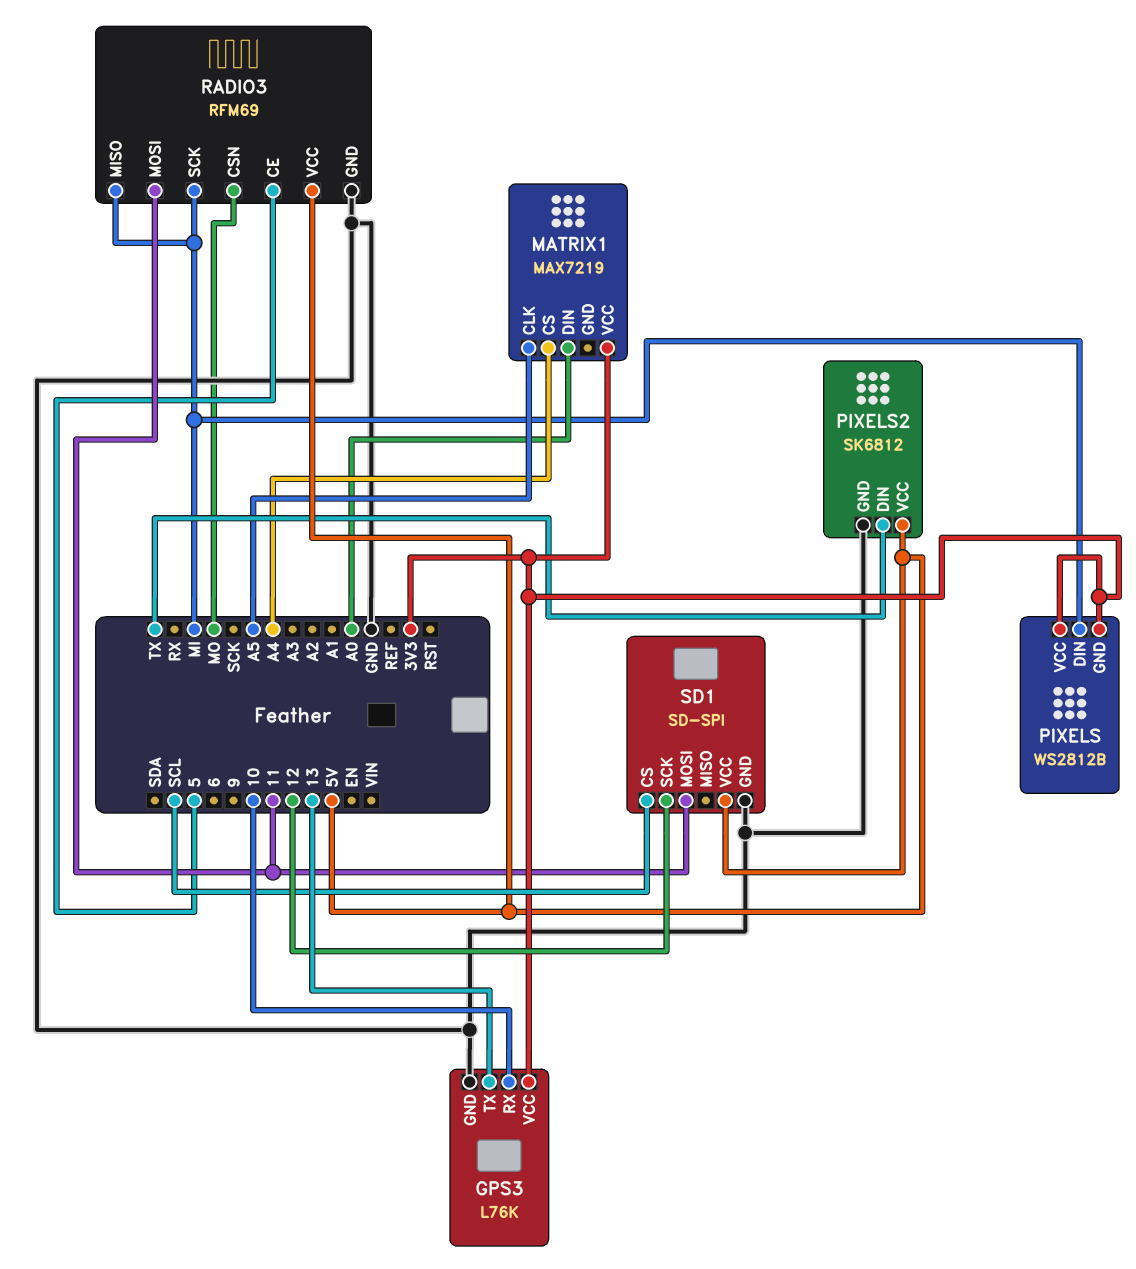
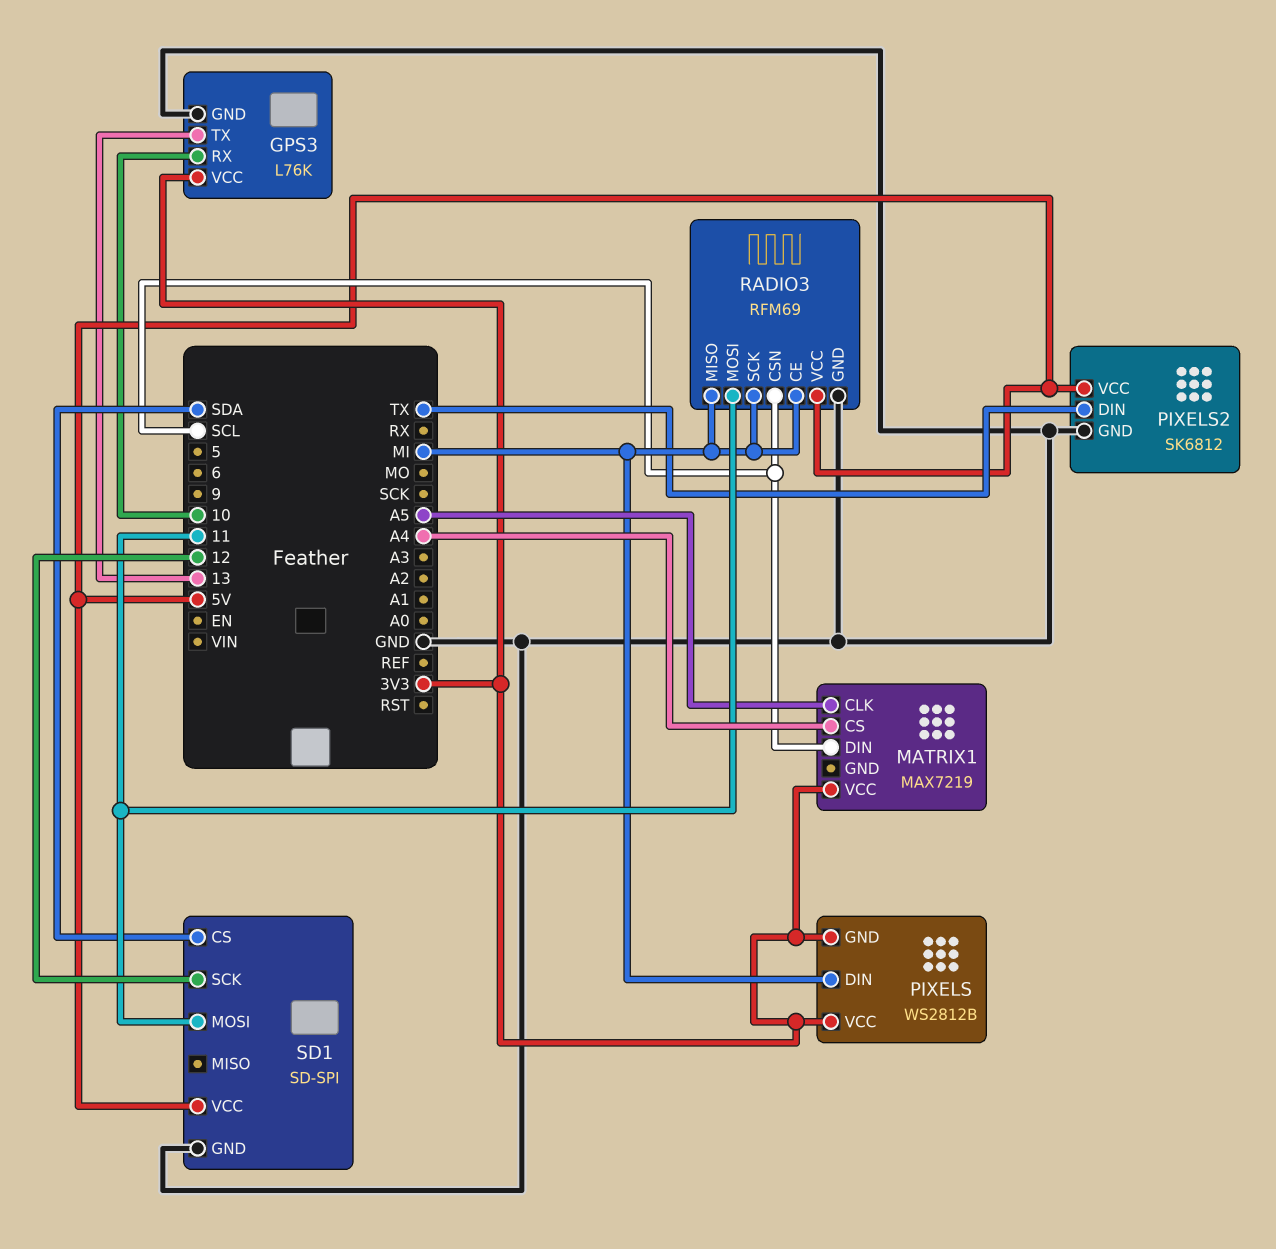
MATRIX1 pin DIN: A0 -> SCL
RADIO3 pin CE: 5 -> MI
RADIO3 pin CSN: MO -> SCL
SD1 pin CS: SCL -> SDA

